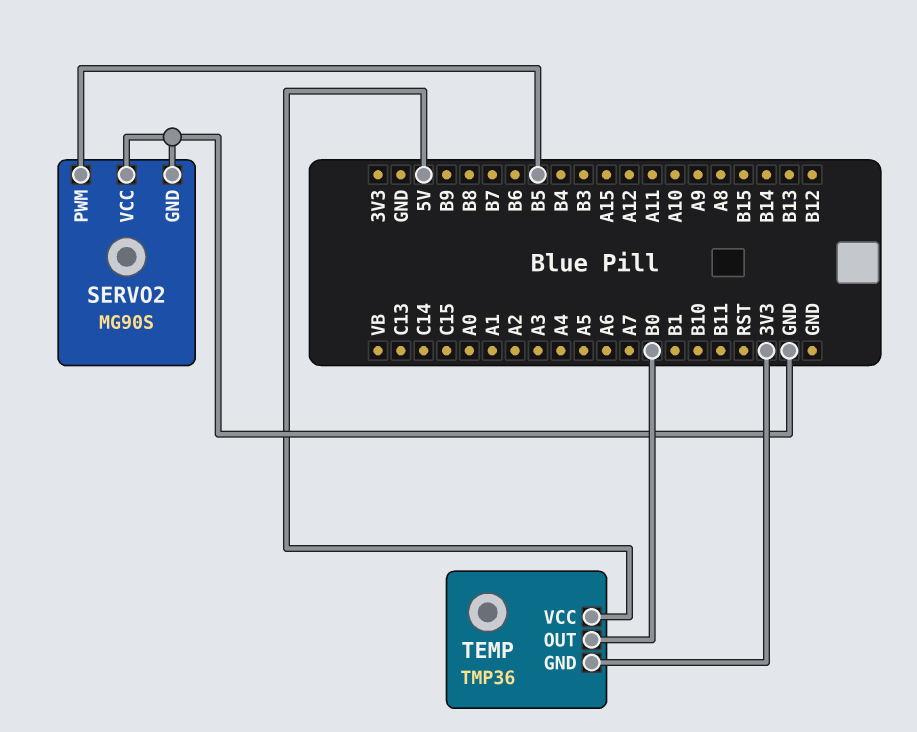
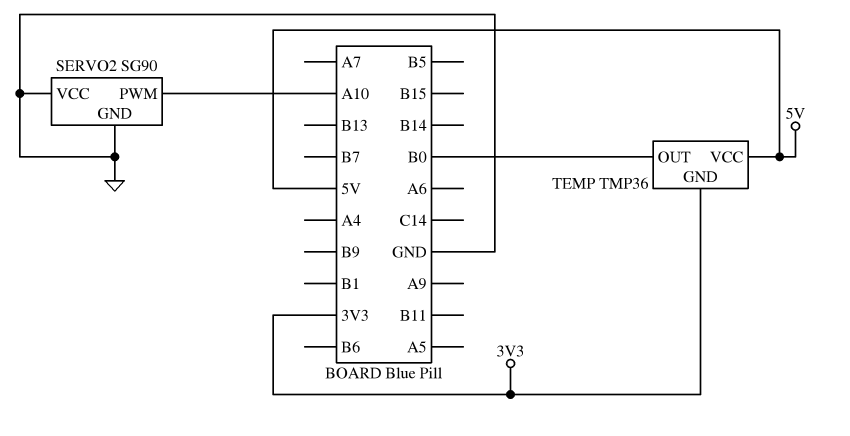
SERVO2: MG90S -> SG90
SERVO2 pin PWM: B5 -> A10

